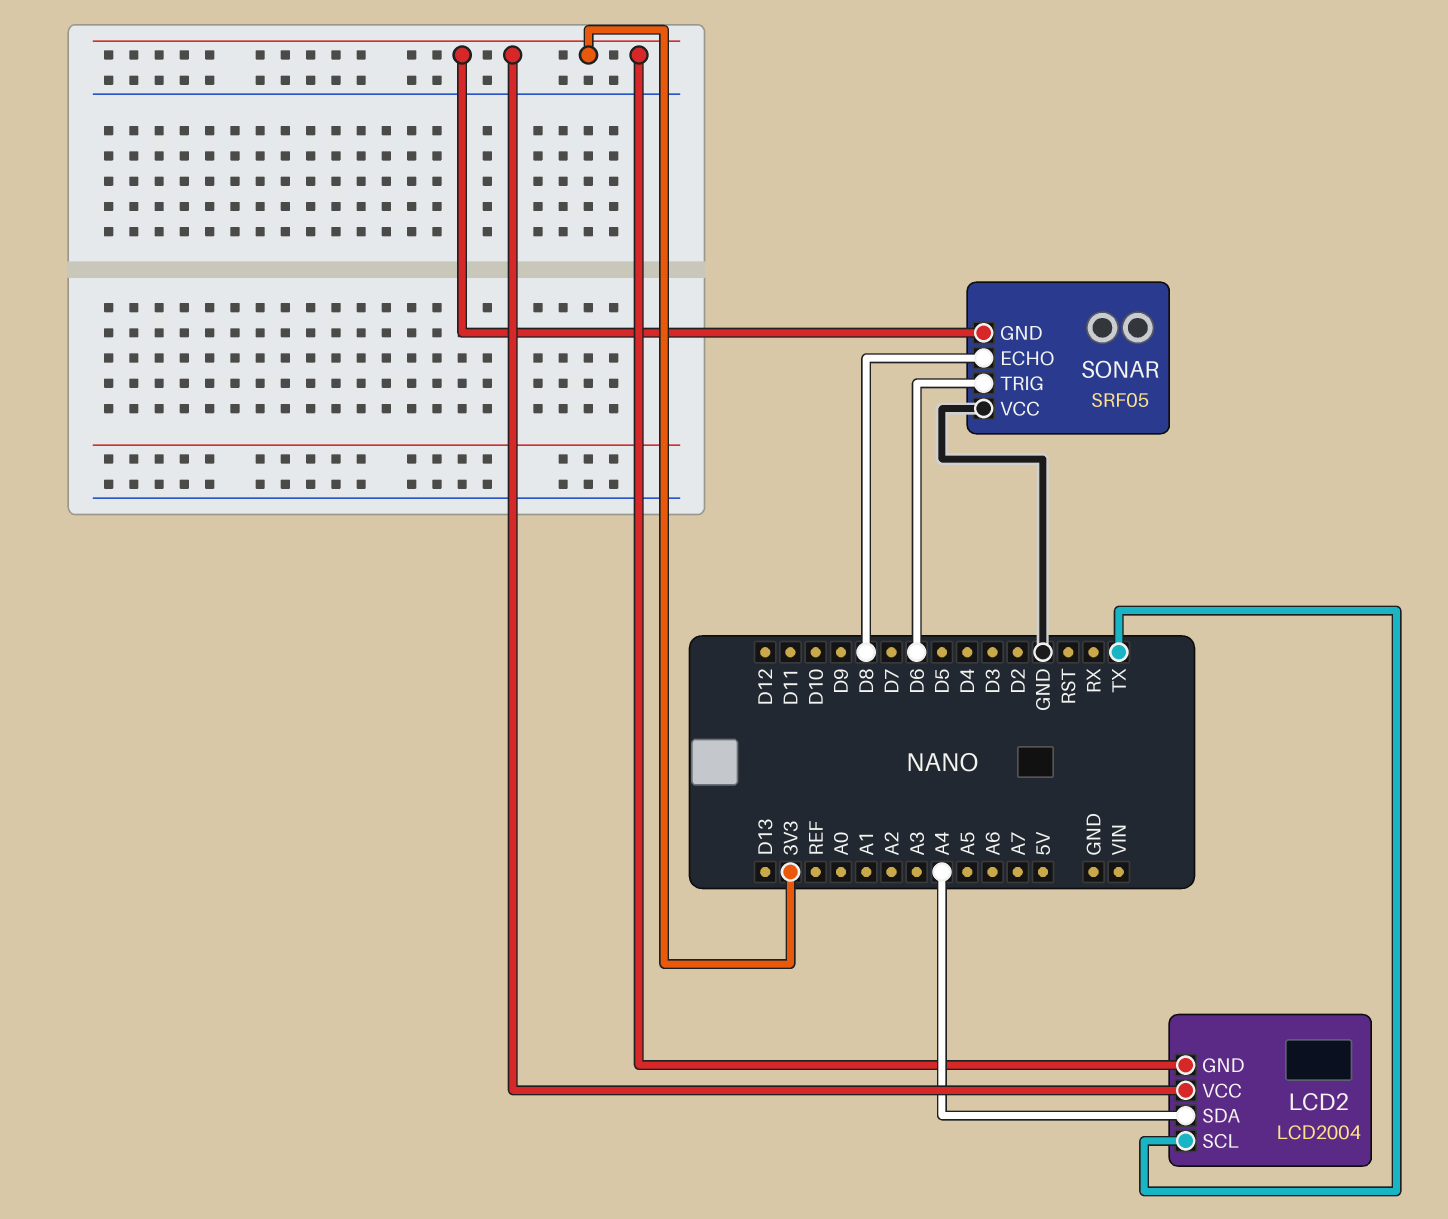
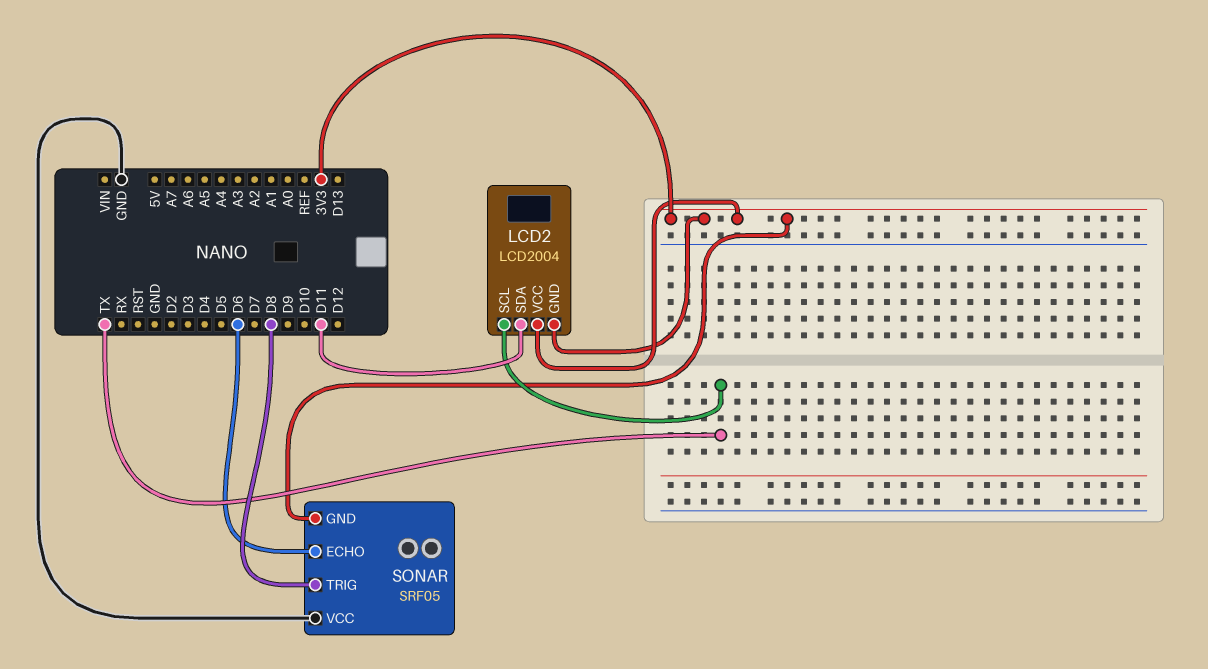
LCD2 pin SDA: A4 -> D11
SONAR pin ECHO: D8 -> D6
SONAR pin TRIG: D6 -> D8

